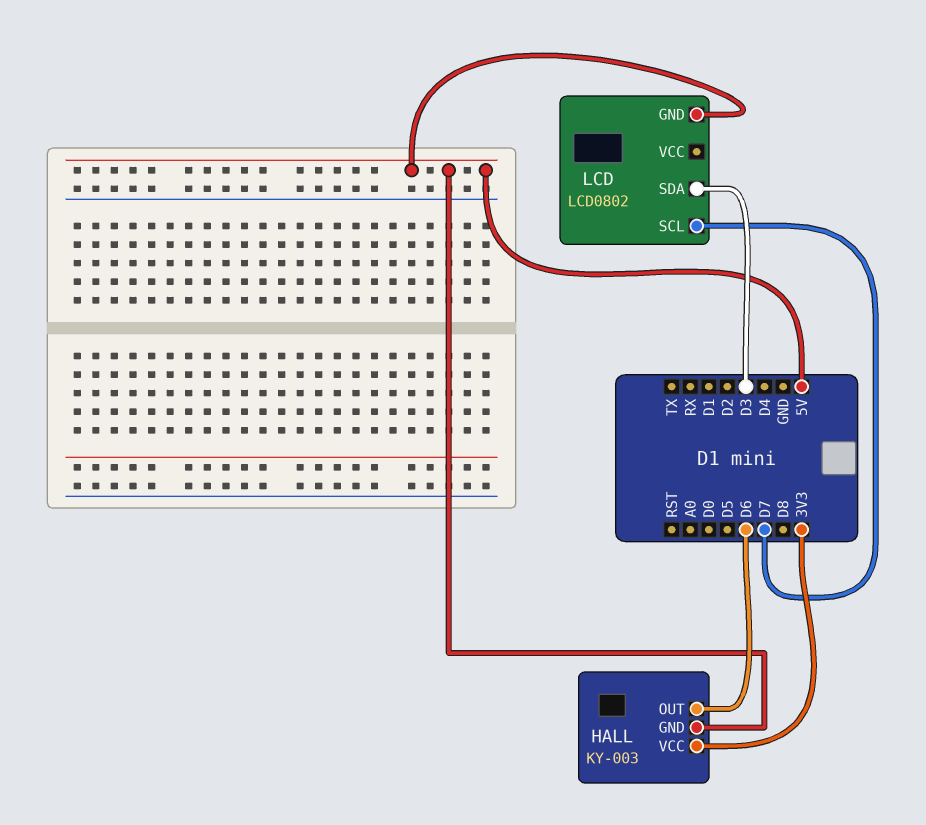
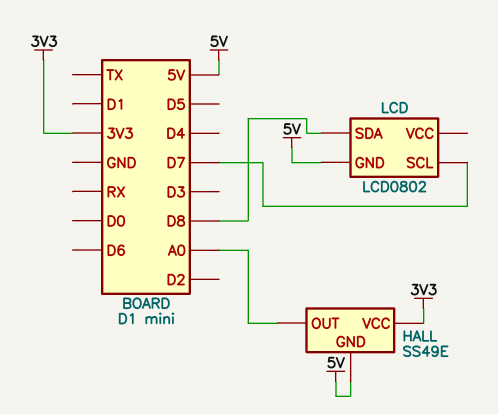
HALL: KY-003 -> SS49E
HALL pin OUT: D6 -> A0
LCD pin SDA: D3 -> D8

